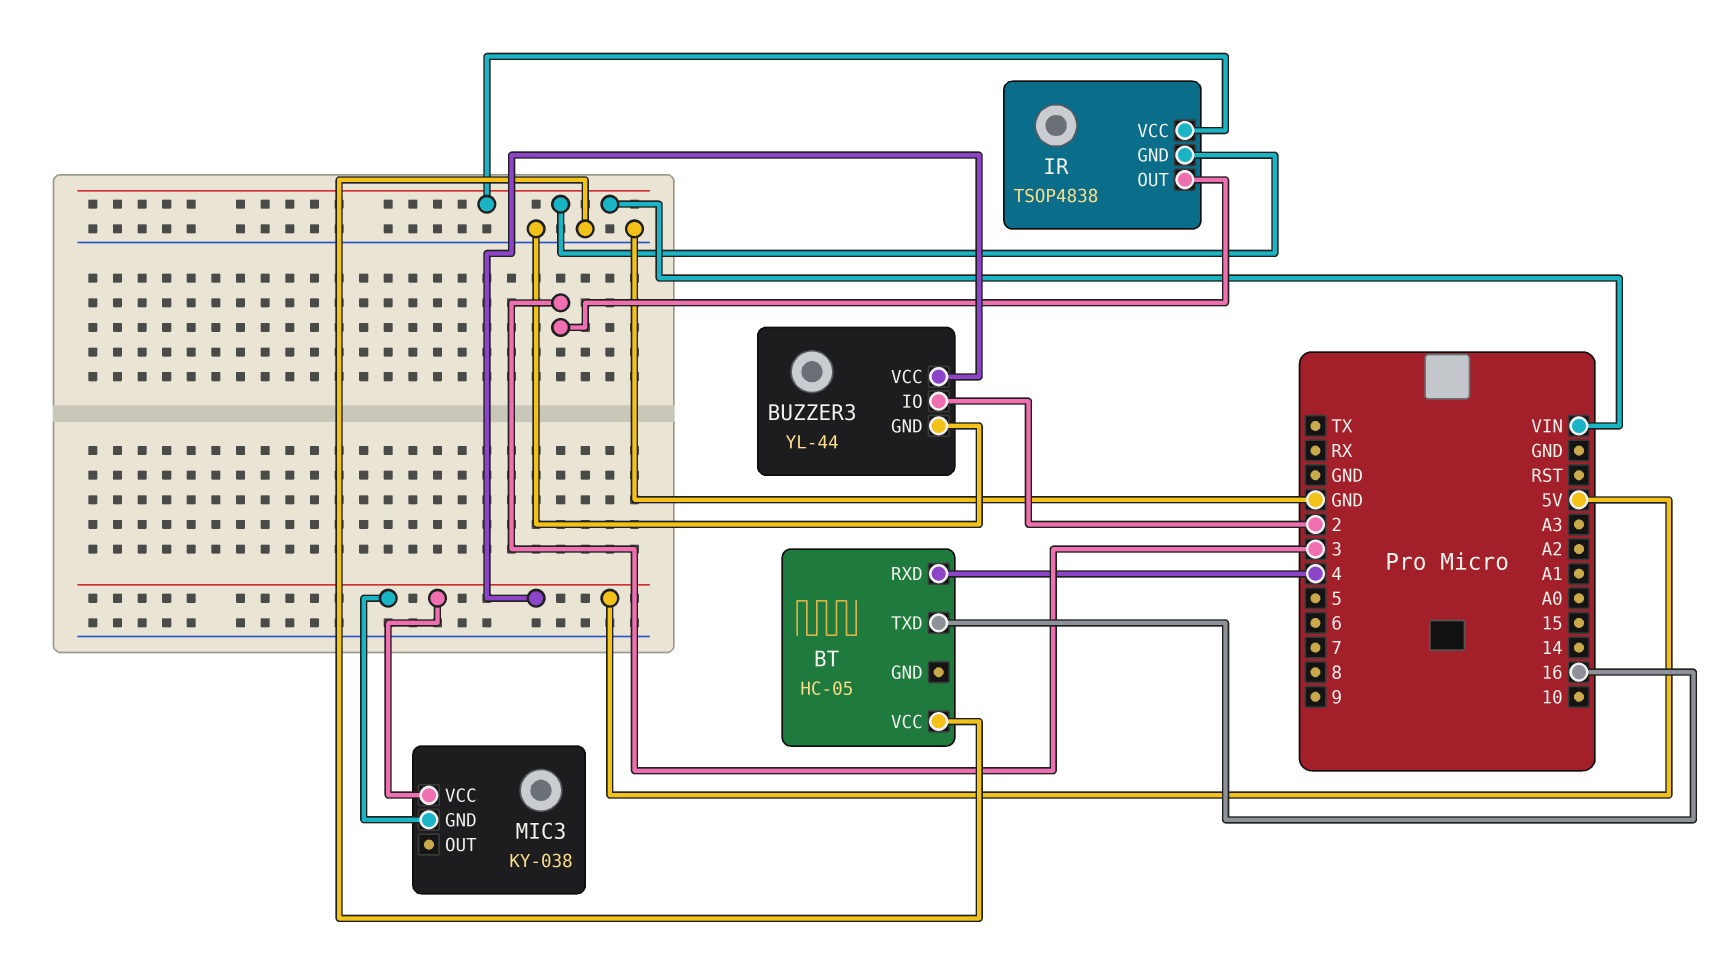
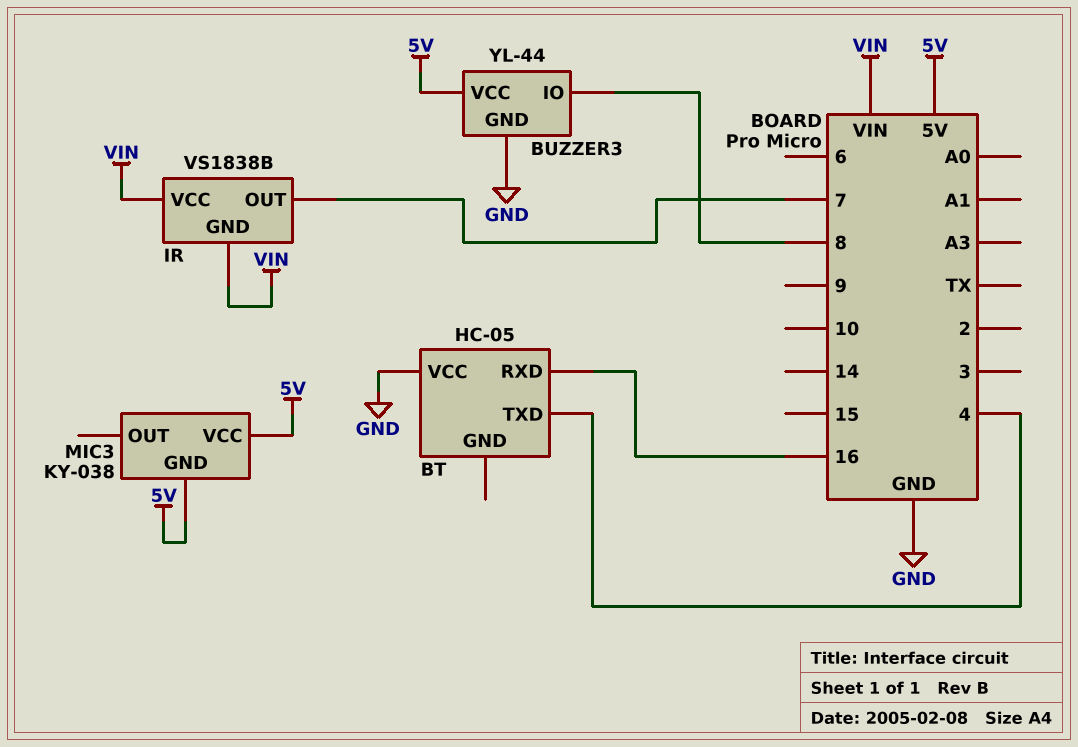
BT pin RXD: 4 -> 16
BT pin TXD: 16 -> 4
BUZZER3 pin IO: 2 -> 8
IR: TSOP4838 -> VS1838B
IR pin OUT: 3 -> 7

